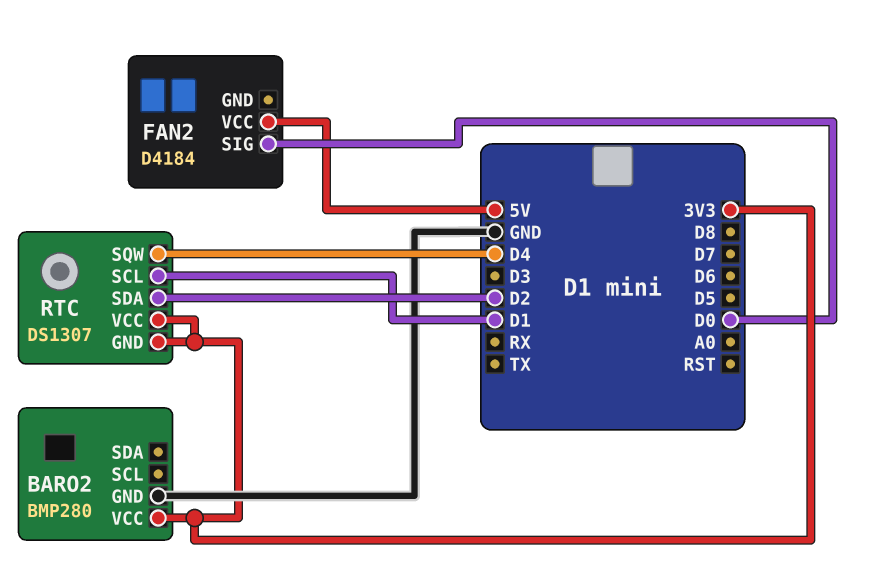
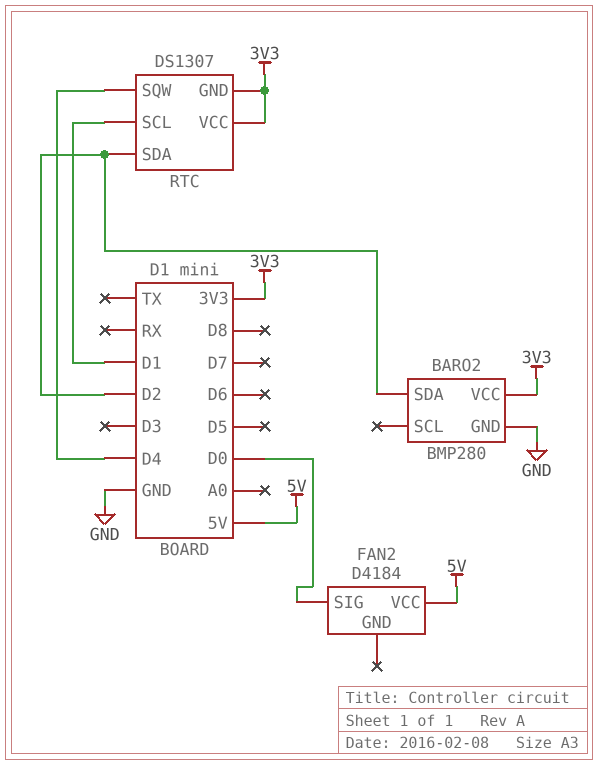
BARO2 pin SDA: none -> D2

